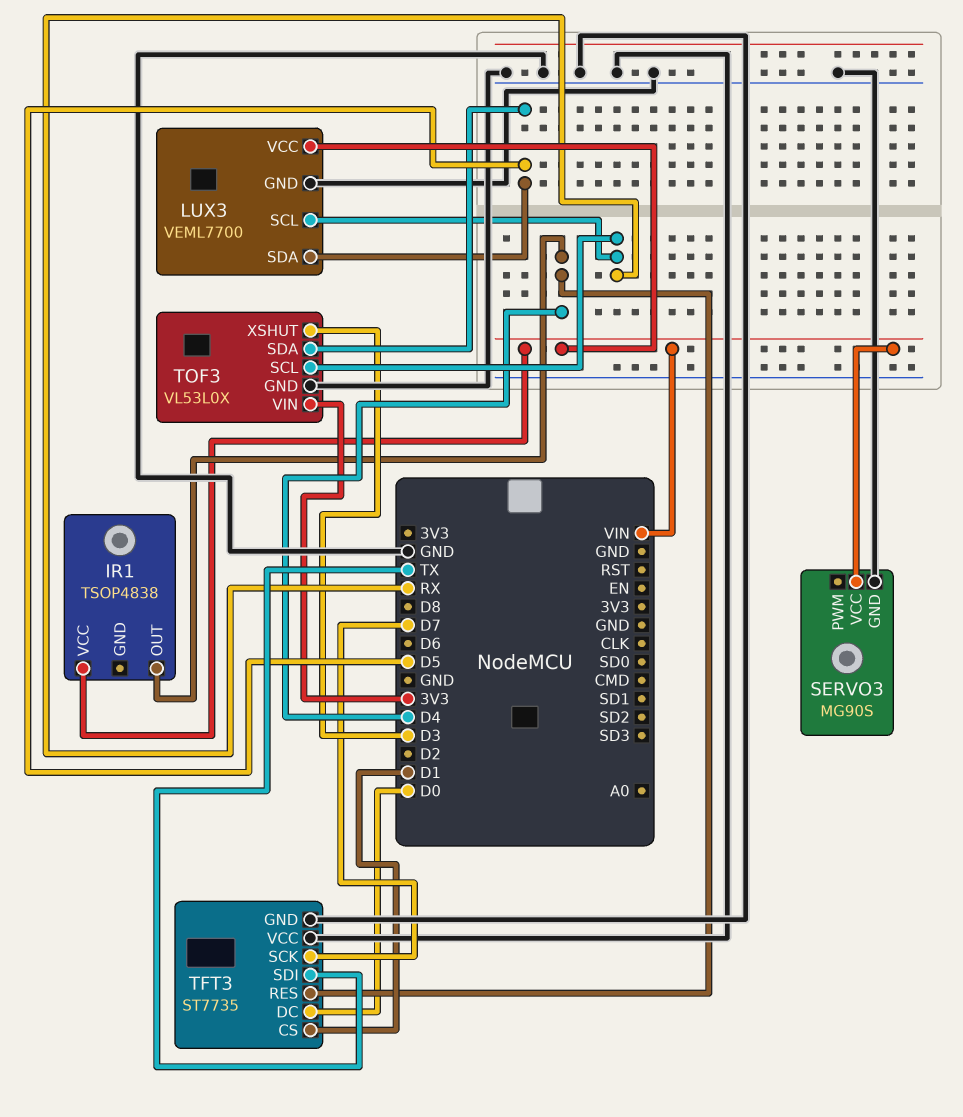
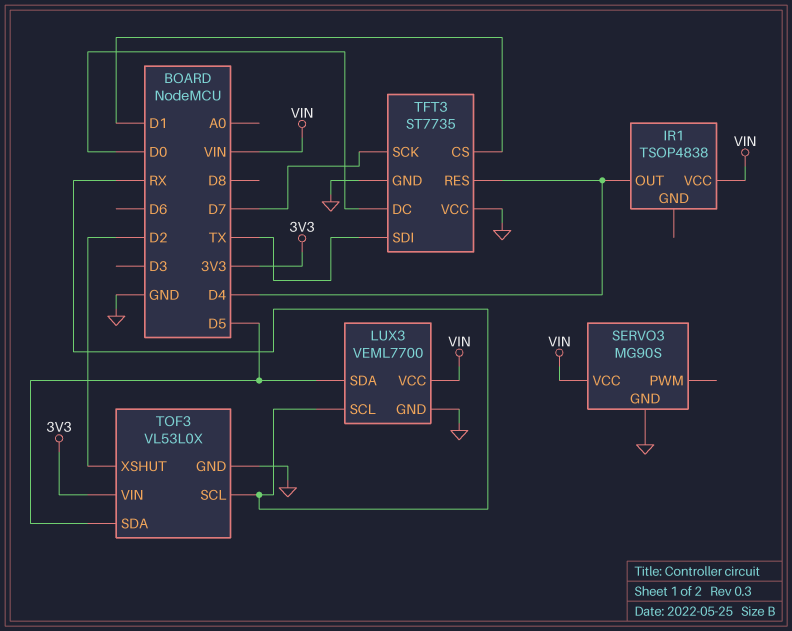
TOF3 pin XSHUT: D3 -> D2

